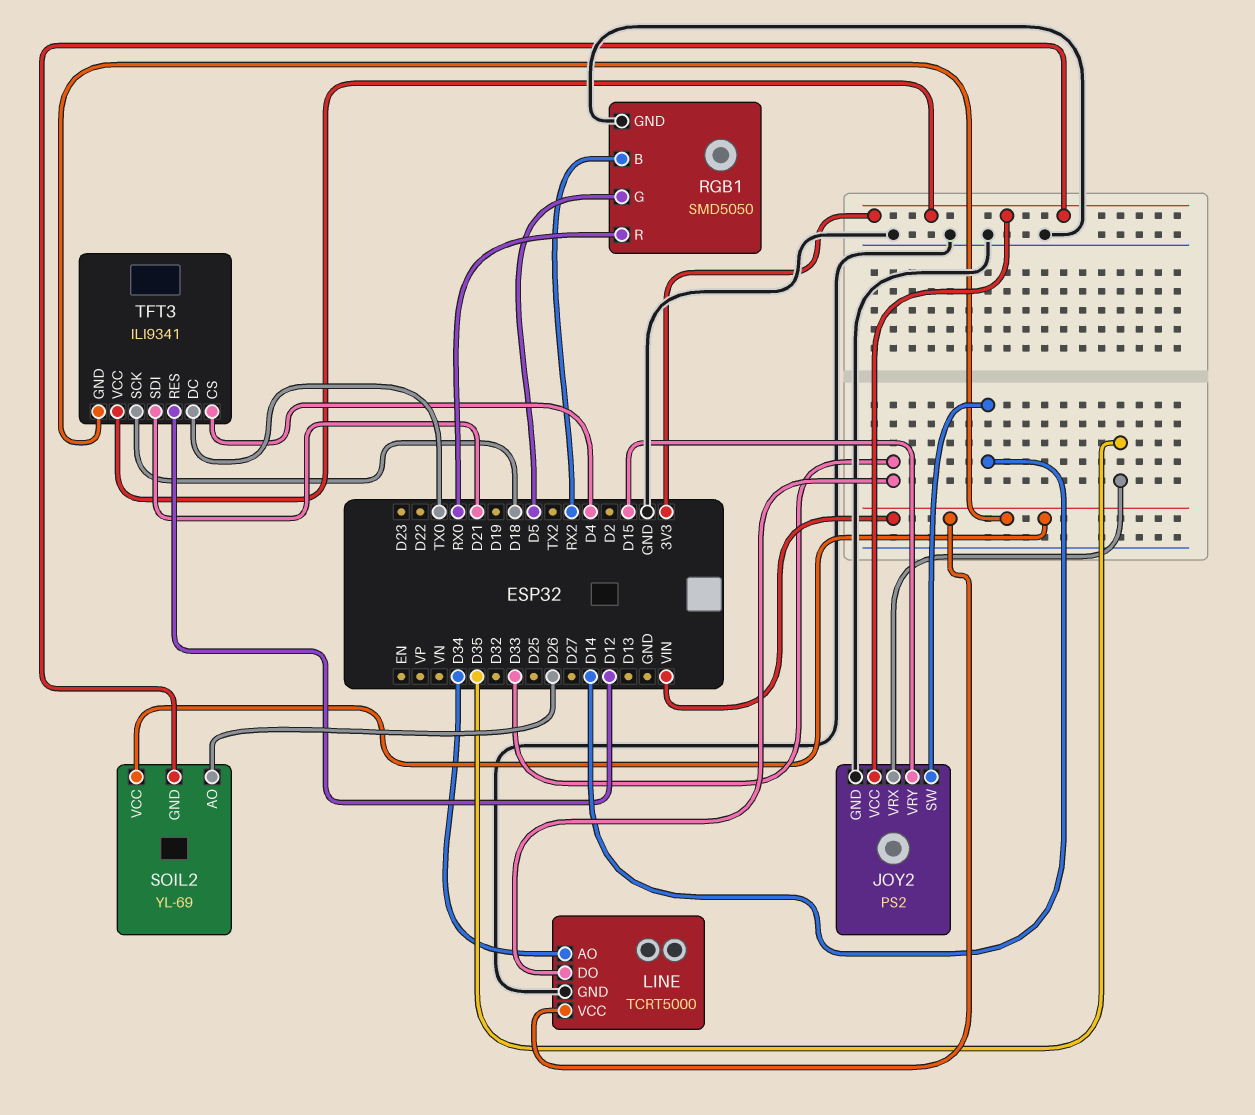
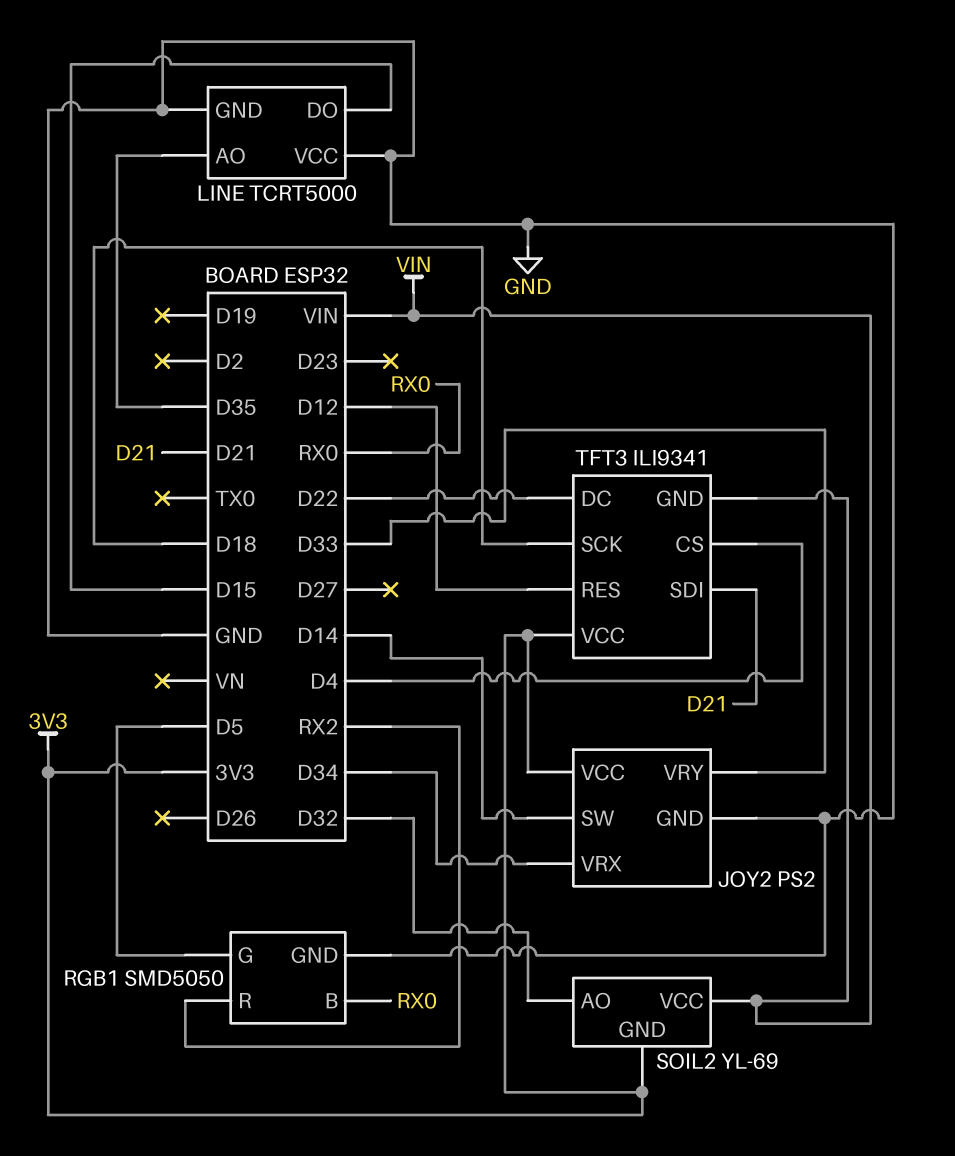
JOY2 pin VRX: D35 -> D34
JOY2 pin VRY: D15 -> D33
LINE pin AO: D34 -> D35
LINE pin DO: D33 -> D15
LINE pin VCC: VIN -> GND
RGB1 pin B: RX2 -> RX0
RGB1 pin R: RX0 -> RX2
SOIL2 pin AO: D26 -> D32
TFT3 pin DC: TX0 -> D22

